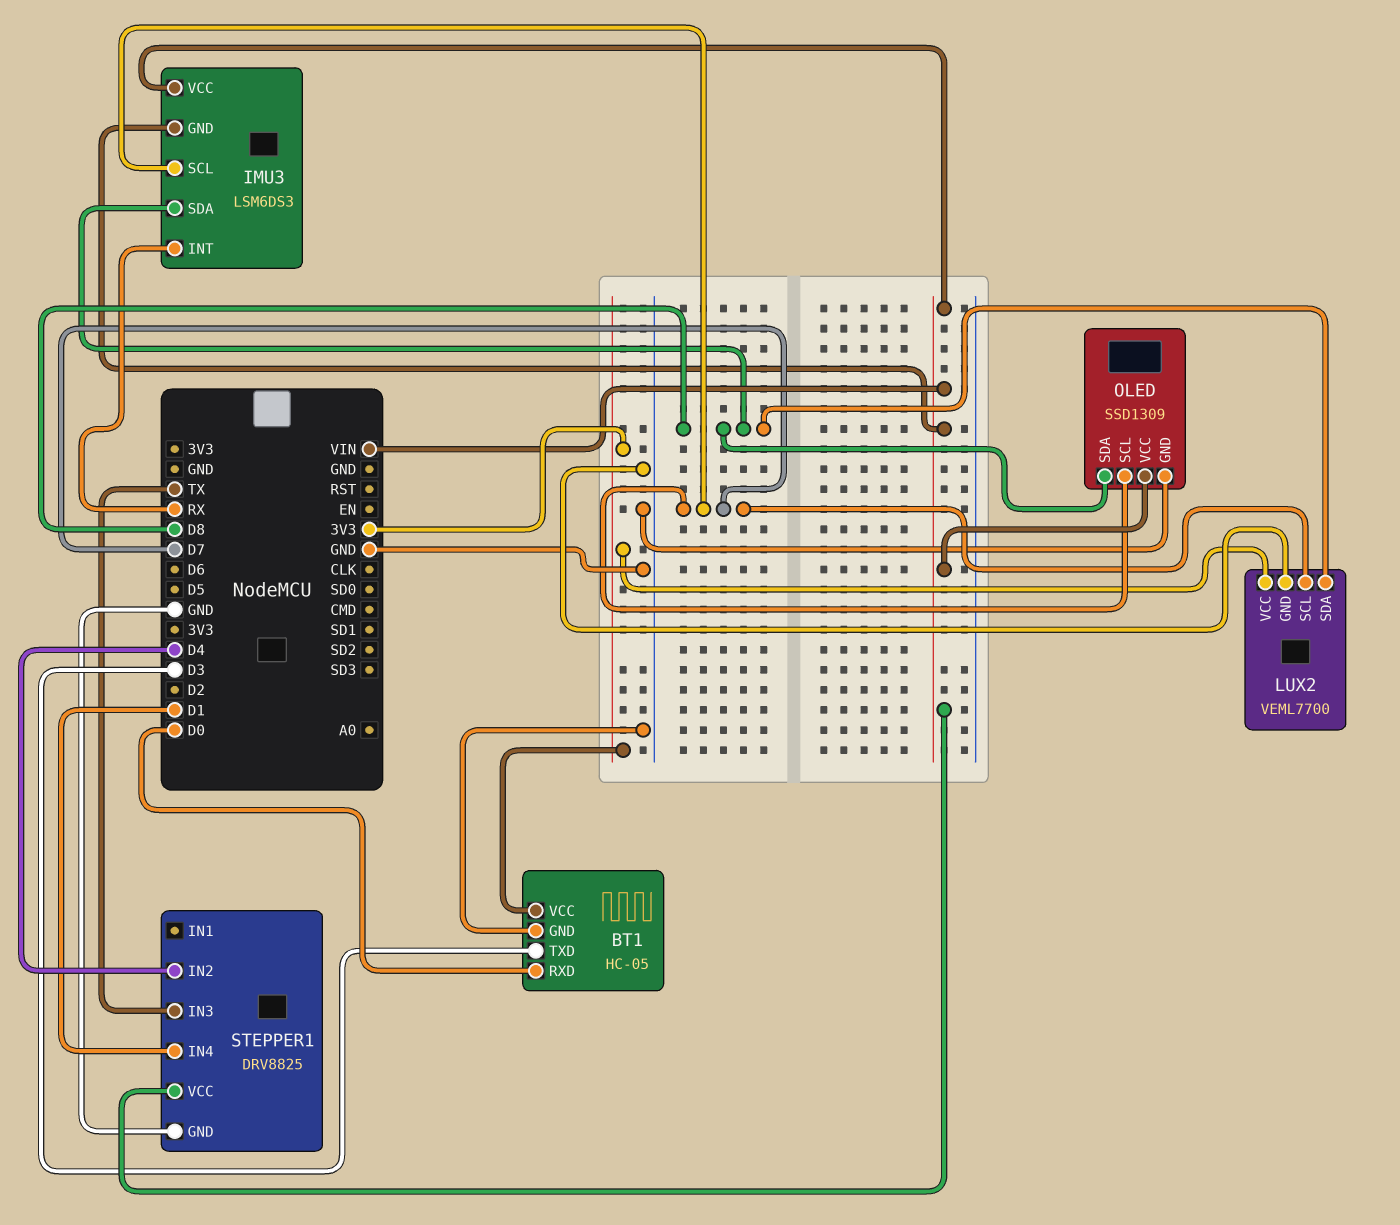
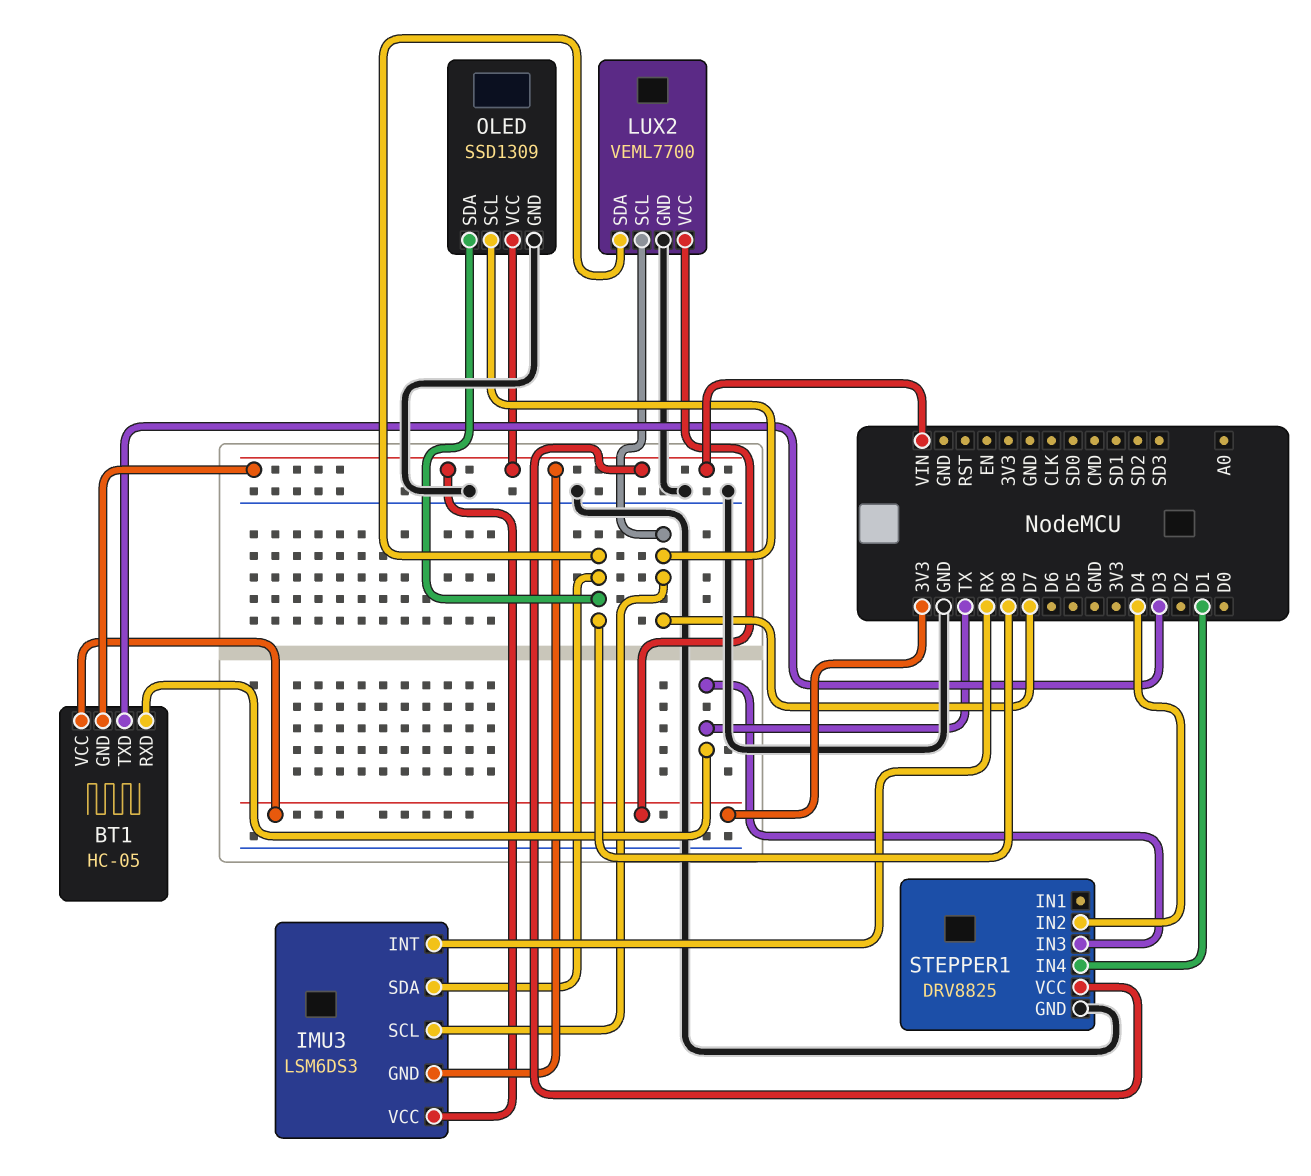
BT1 pin GND: GND -> VIN
BT1 pin RXD: D0 -> TX

